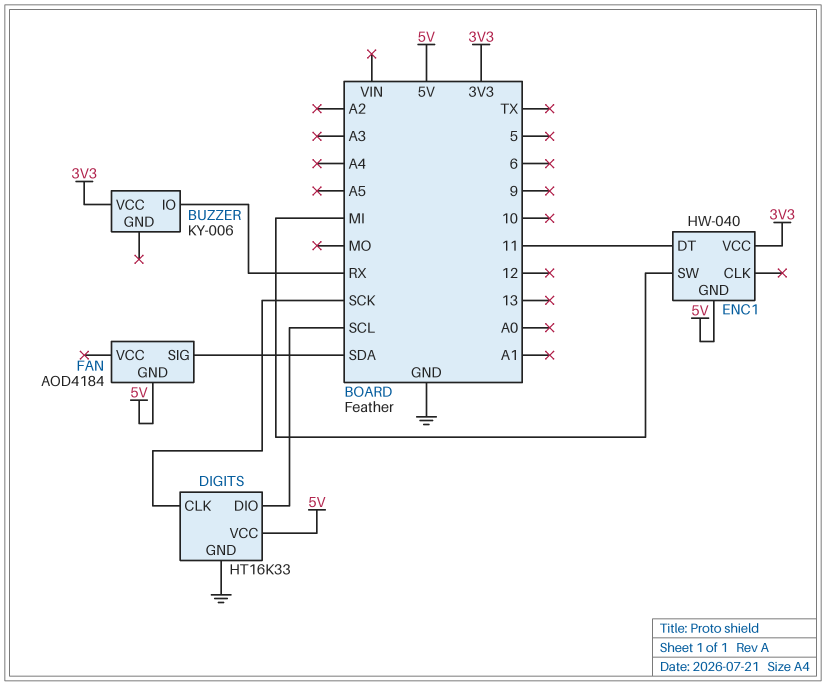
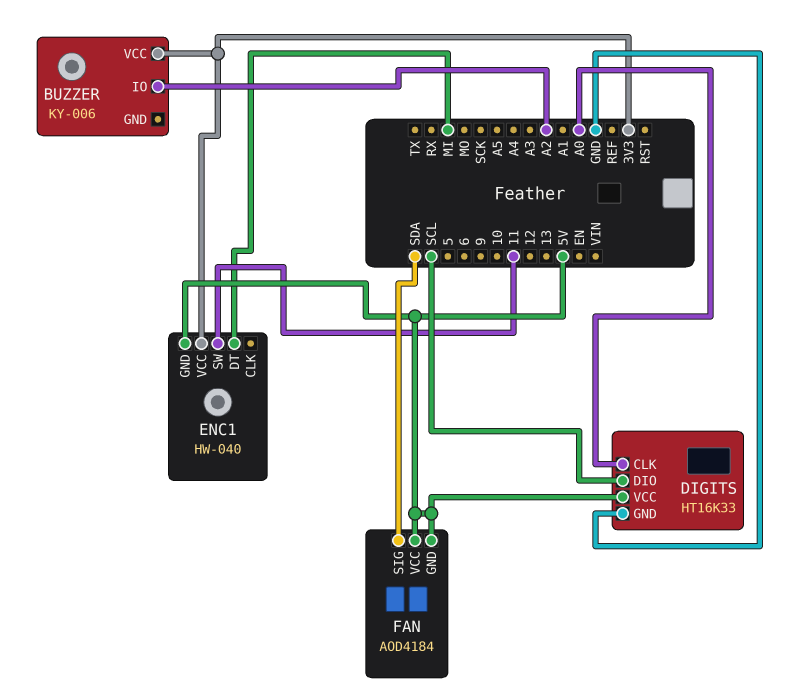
BUZZER pin IO: RX -> A2
DIGITS pin CLK: SCK -> A0
ENC1 pin DT: 11 -> MI
ENC1 pin SW: MI -> 11
FAN pin VCC: none -> 5V

